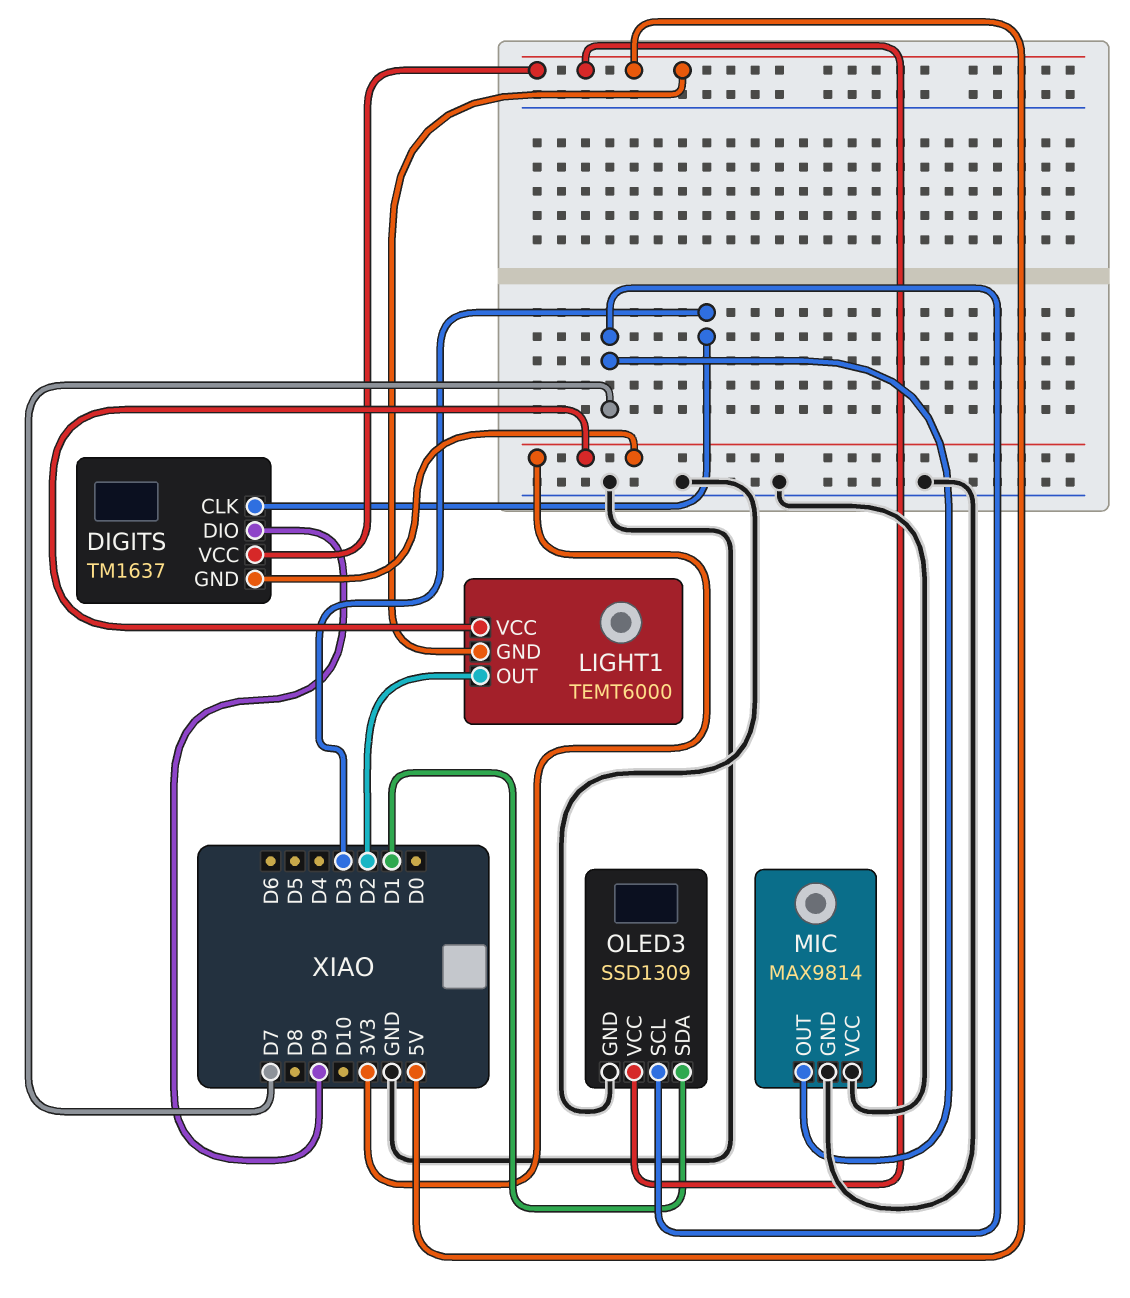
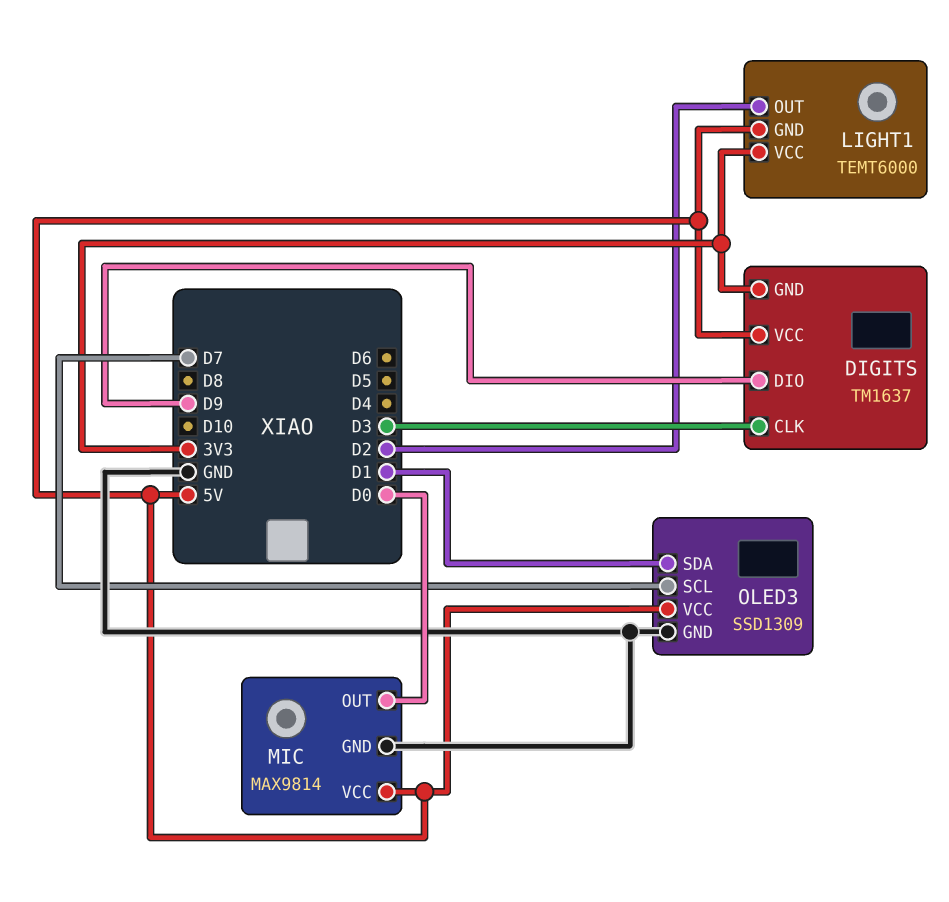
MIC pin OUT: D7 -> D0
MIC pin VCC: GND -> 5V

